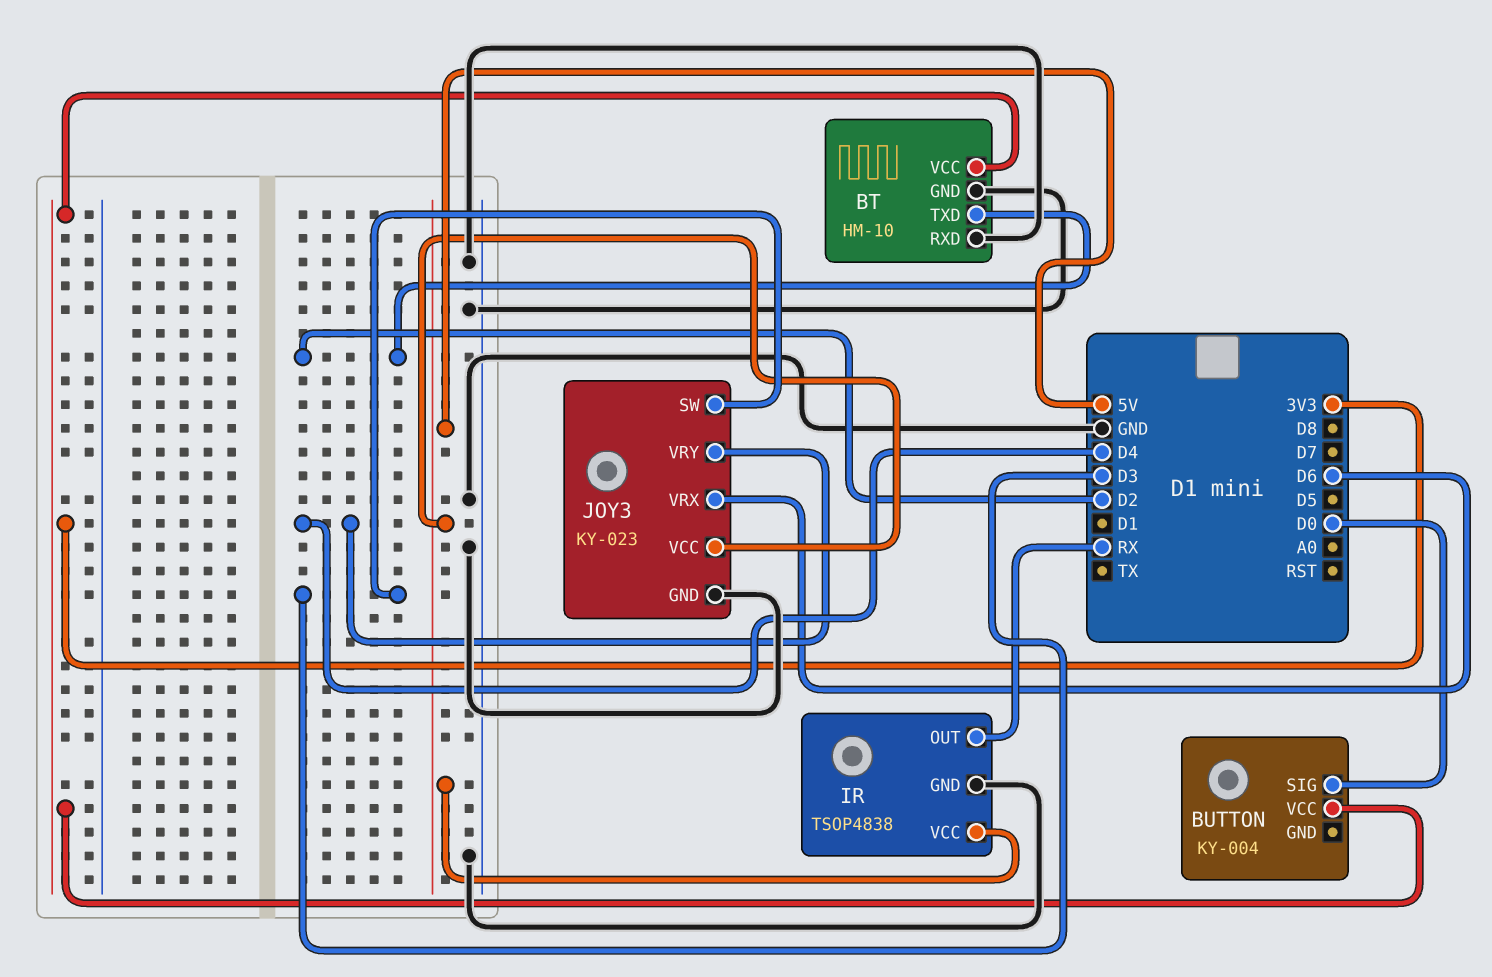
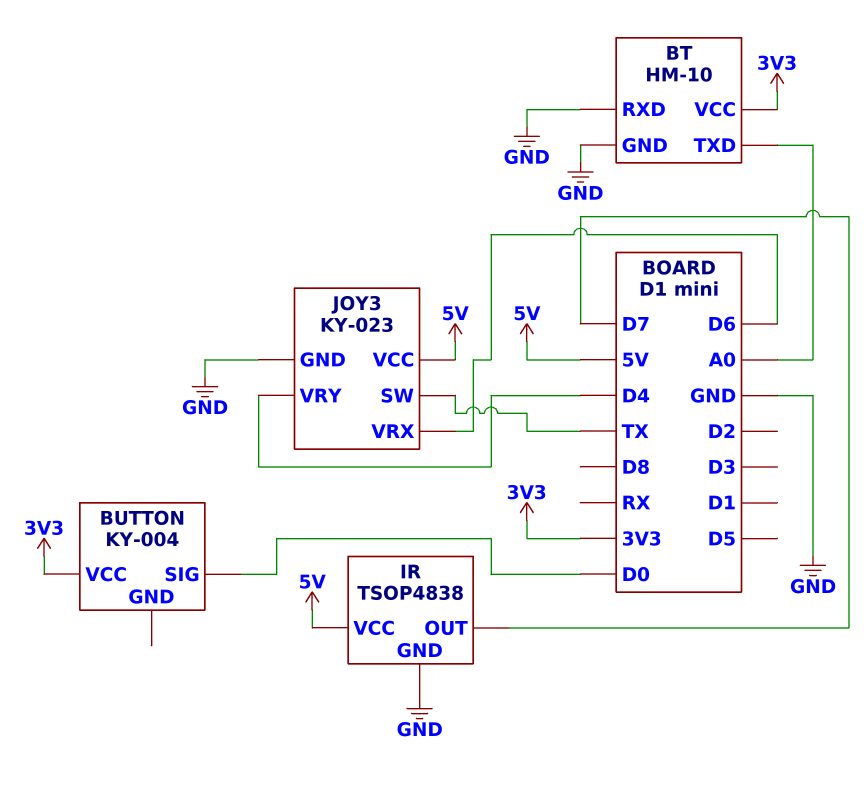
BT pin TXD: D2 -> A0
IR pin OUT: RX -> D7
JOY3 pin SW: D3 -> TX

